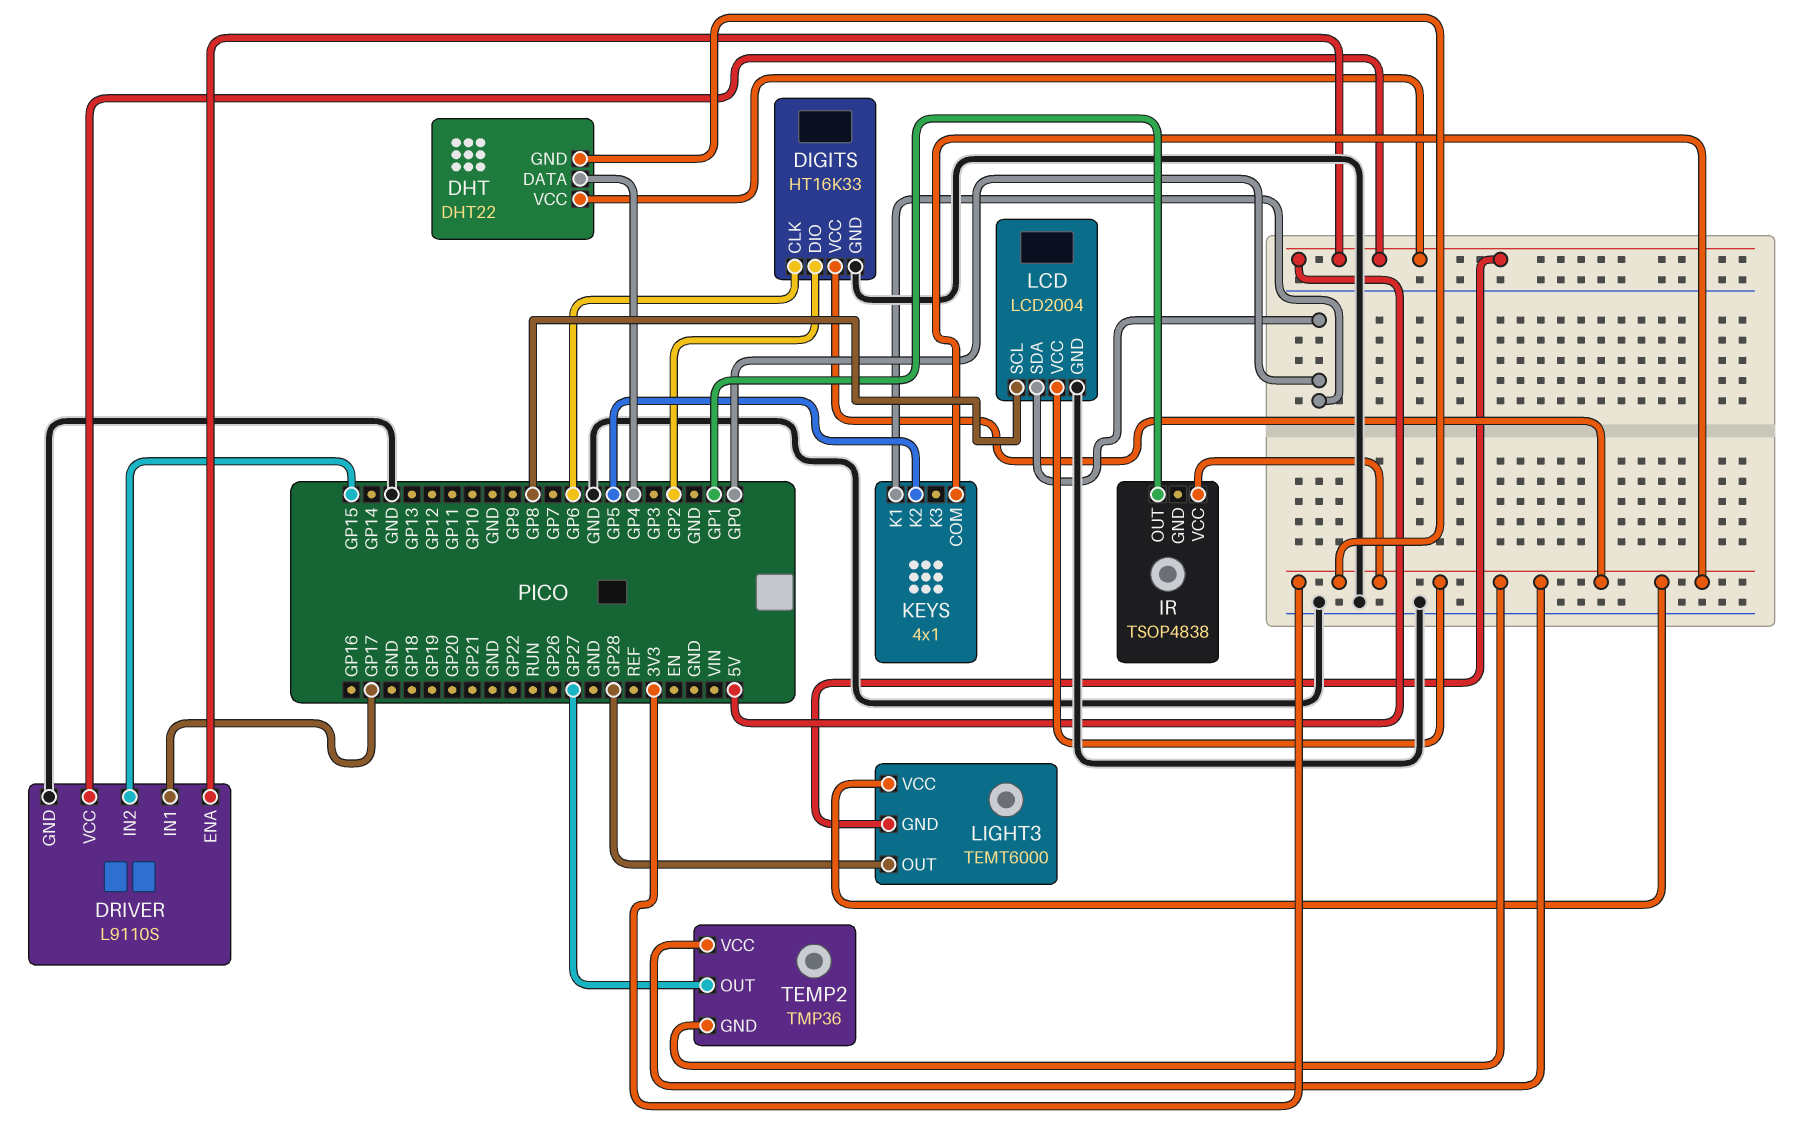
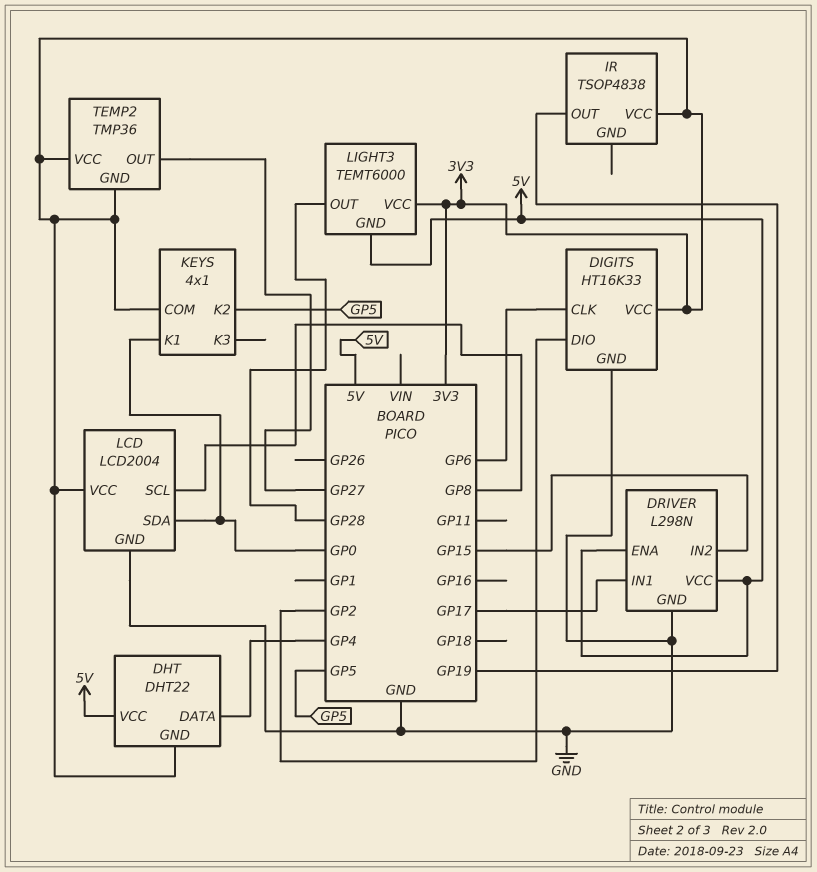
DRIVER: L9110S -> L298N
IR pin OUT: GP1 -> GP19

